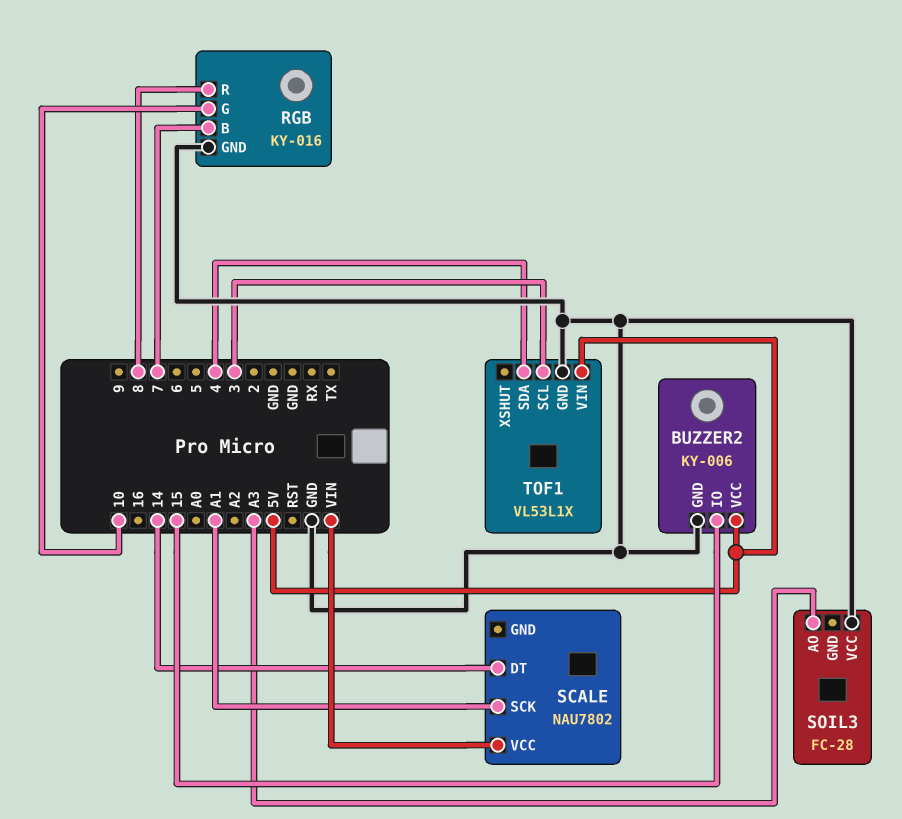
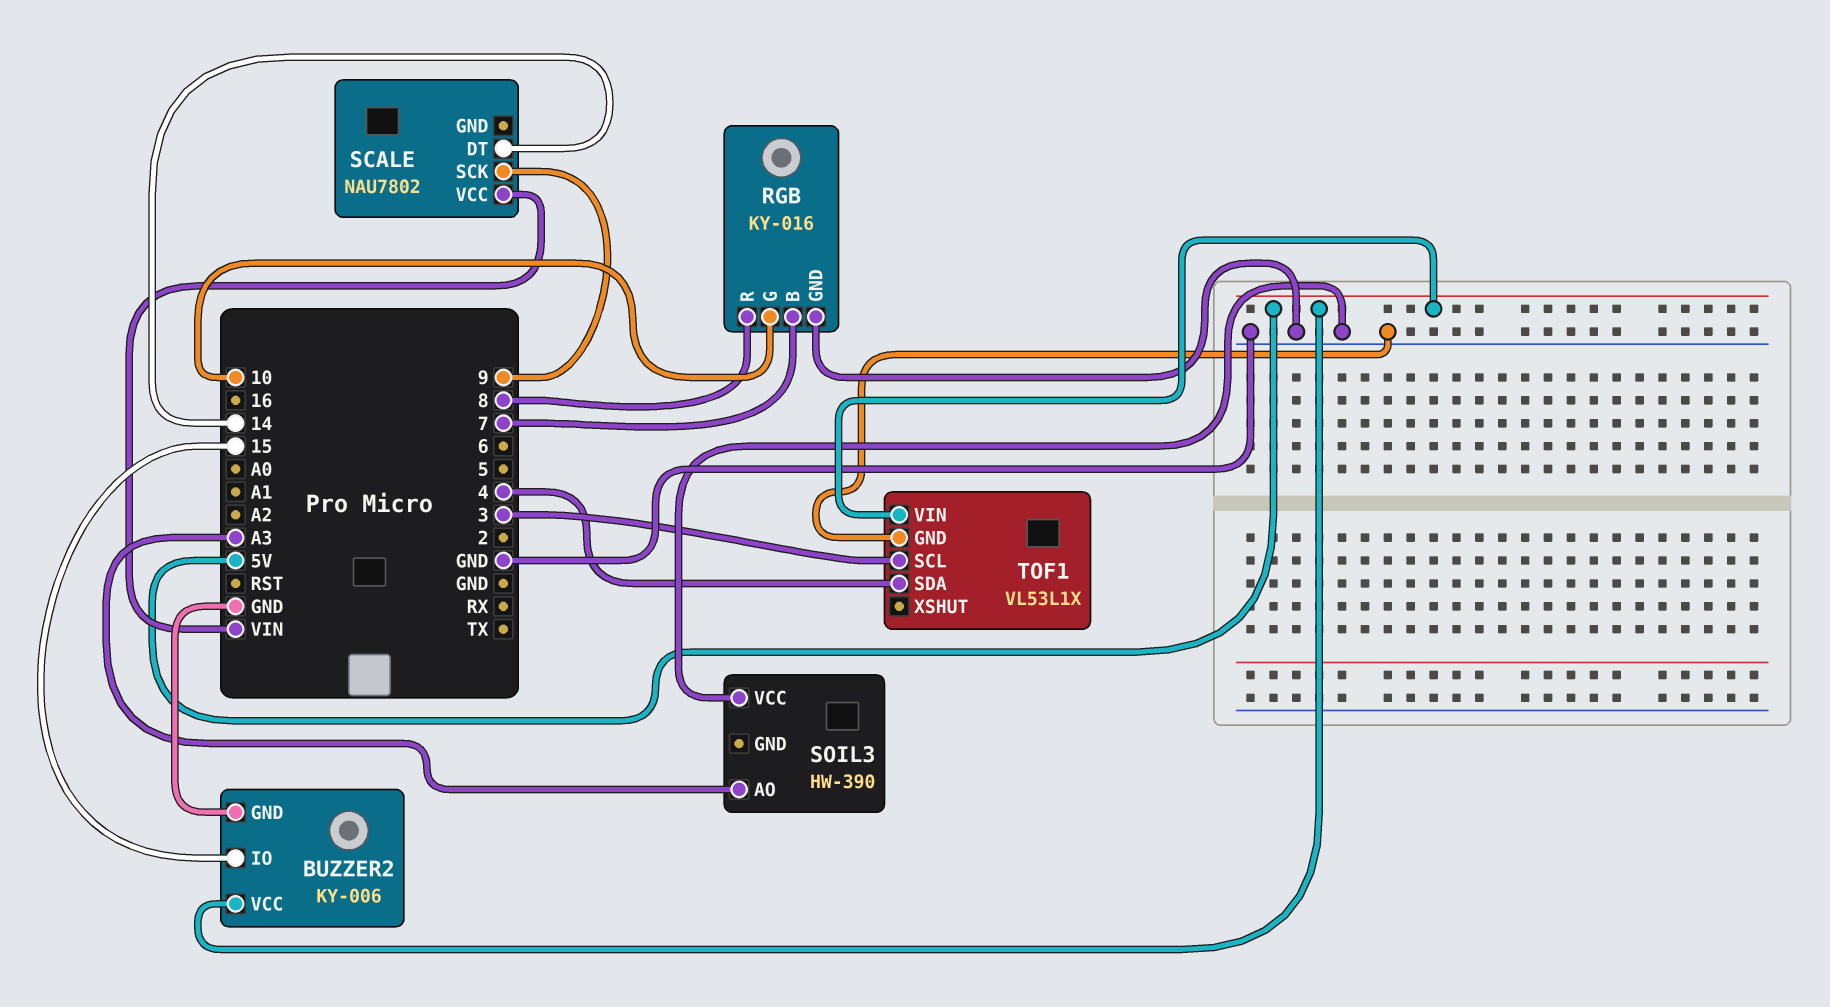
SCALE pin SCK: A1 -> 9
SOIL3: FC-28 -> HW-390

